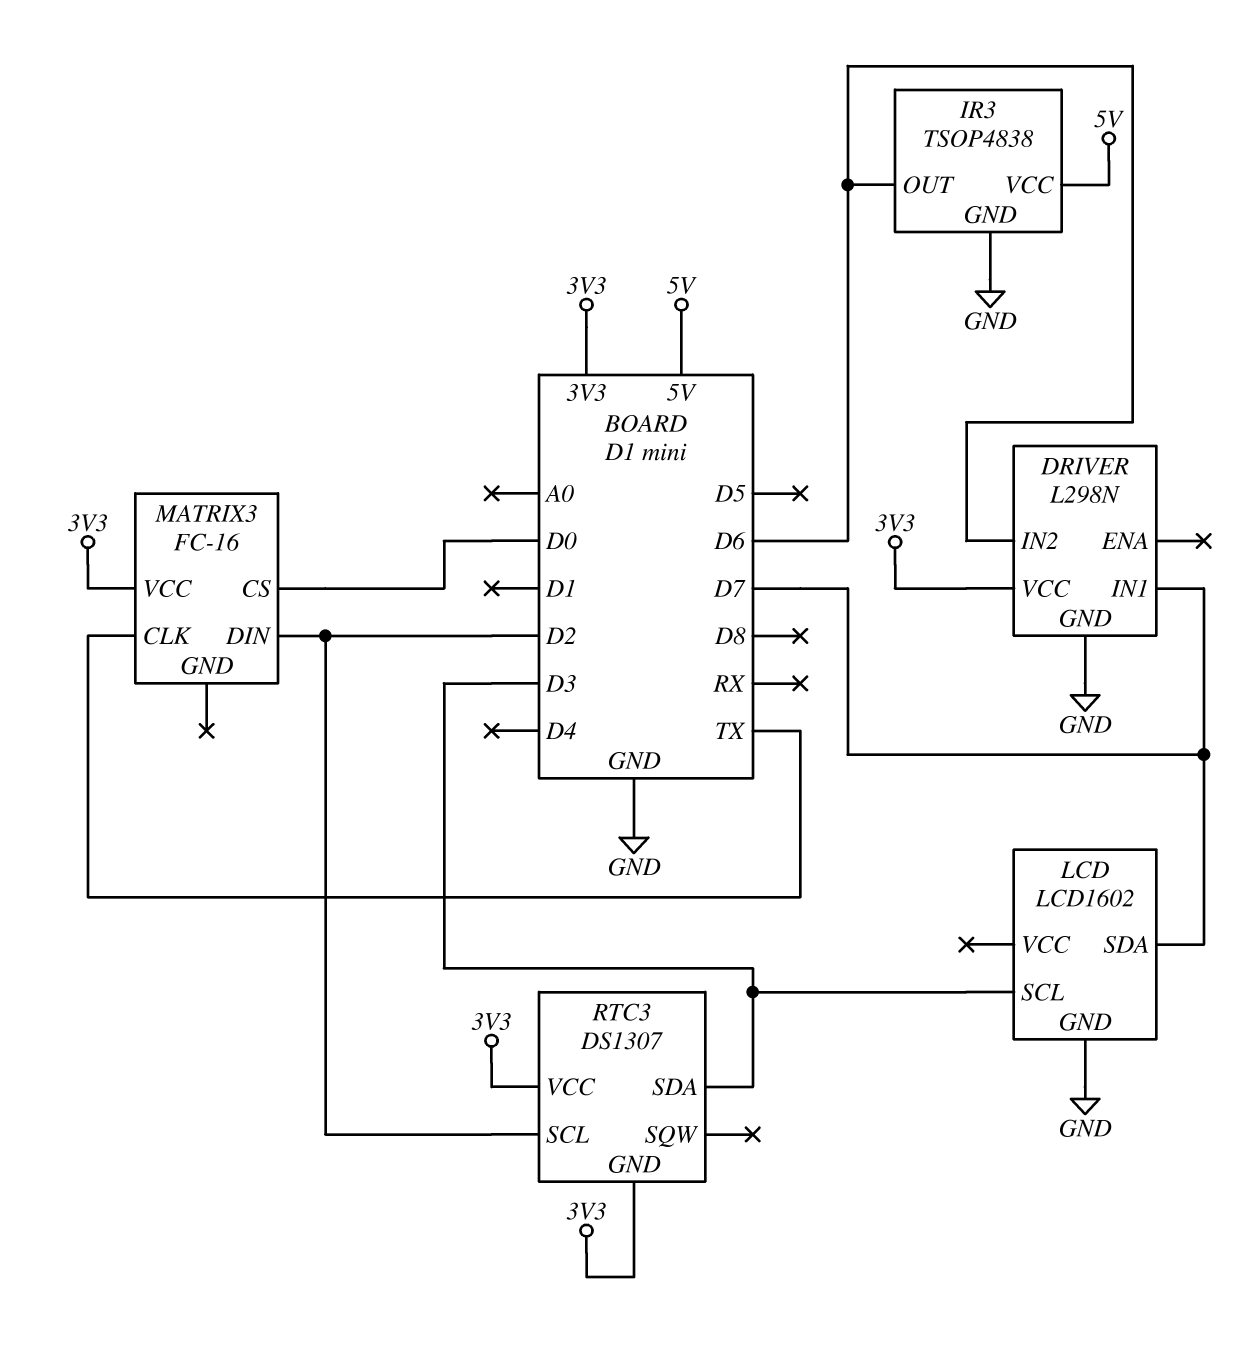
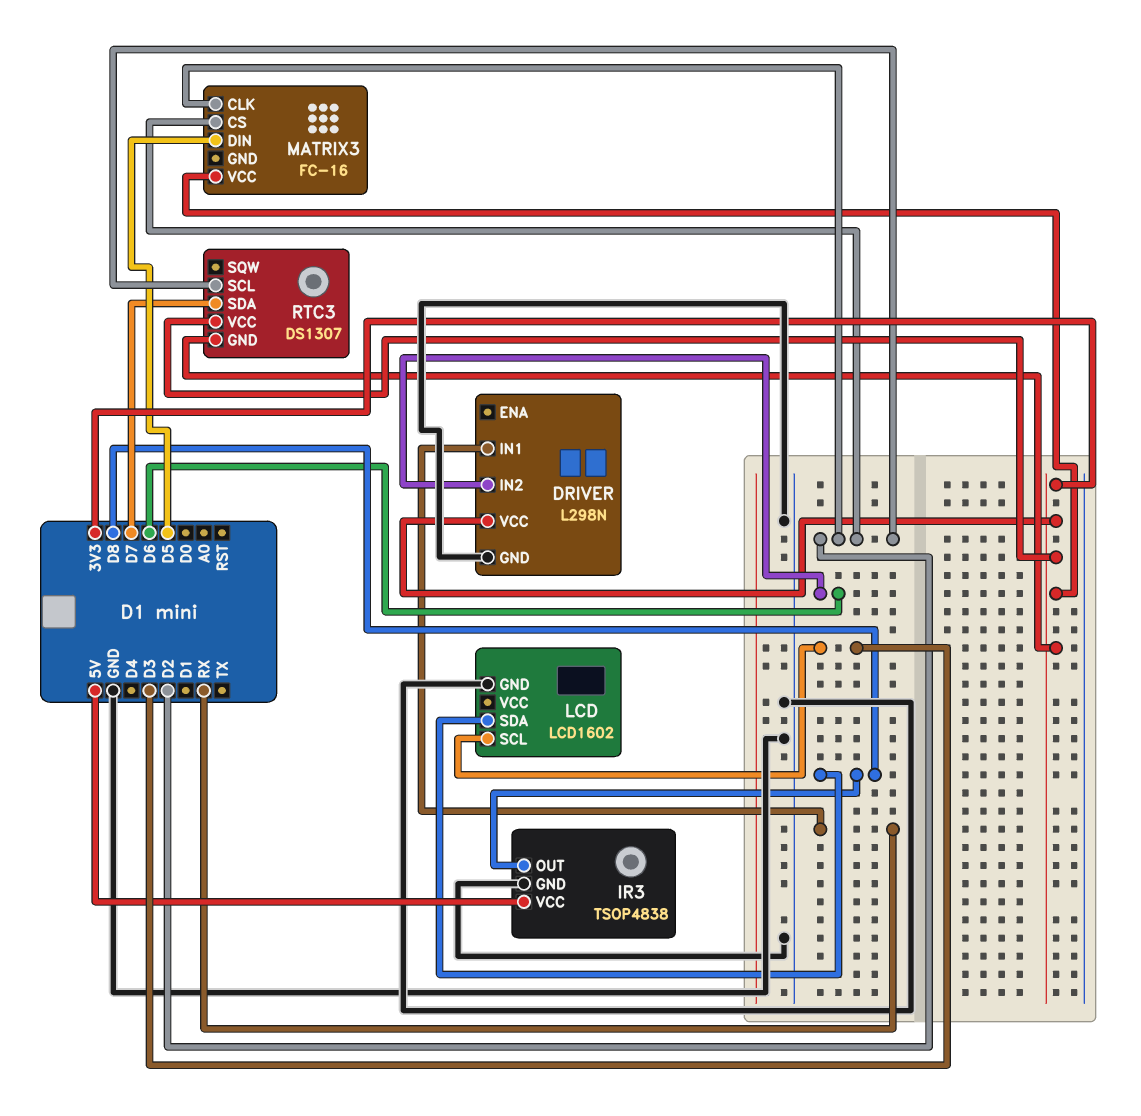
DRIVER pin IN1: D7 -> RX
IR3 pin OUT: D6 -> D8
LCD pin SDA: D7 -> D8
MATRIX3 pin CLK: TX -> D2
MATRIX3 pin CS: D0 -> D2
MATRIX3 pin DIN: D2 -> D5
RTC3 pin SDA: D3 -> D7

